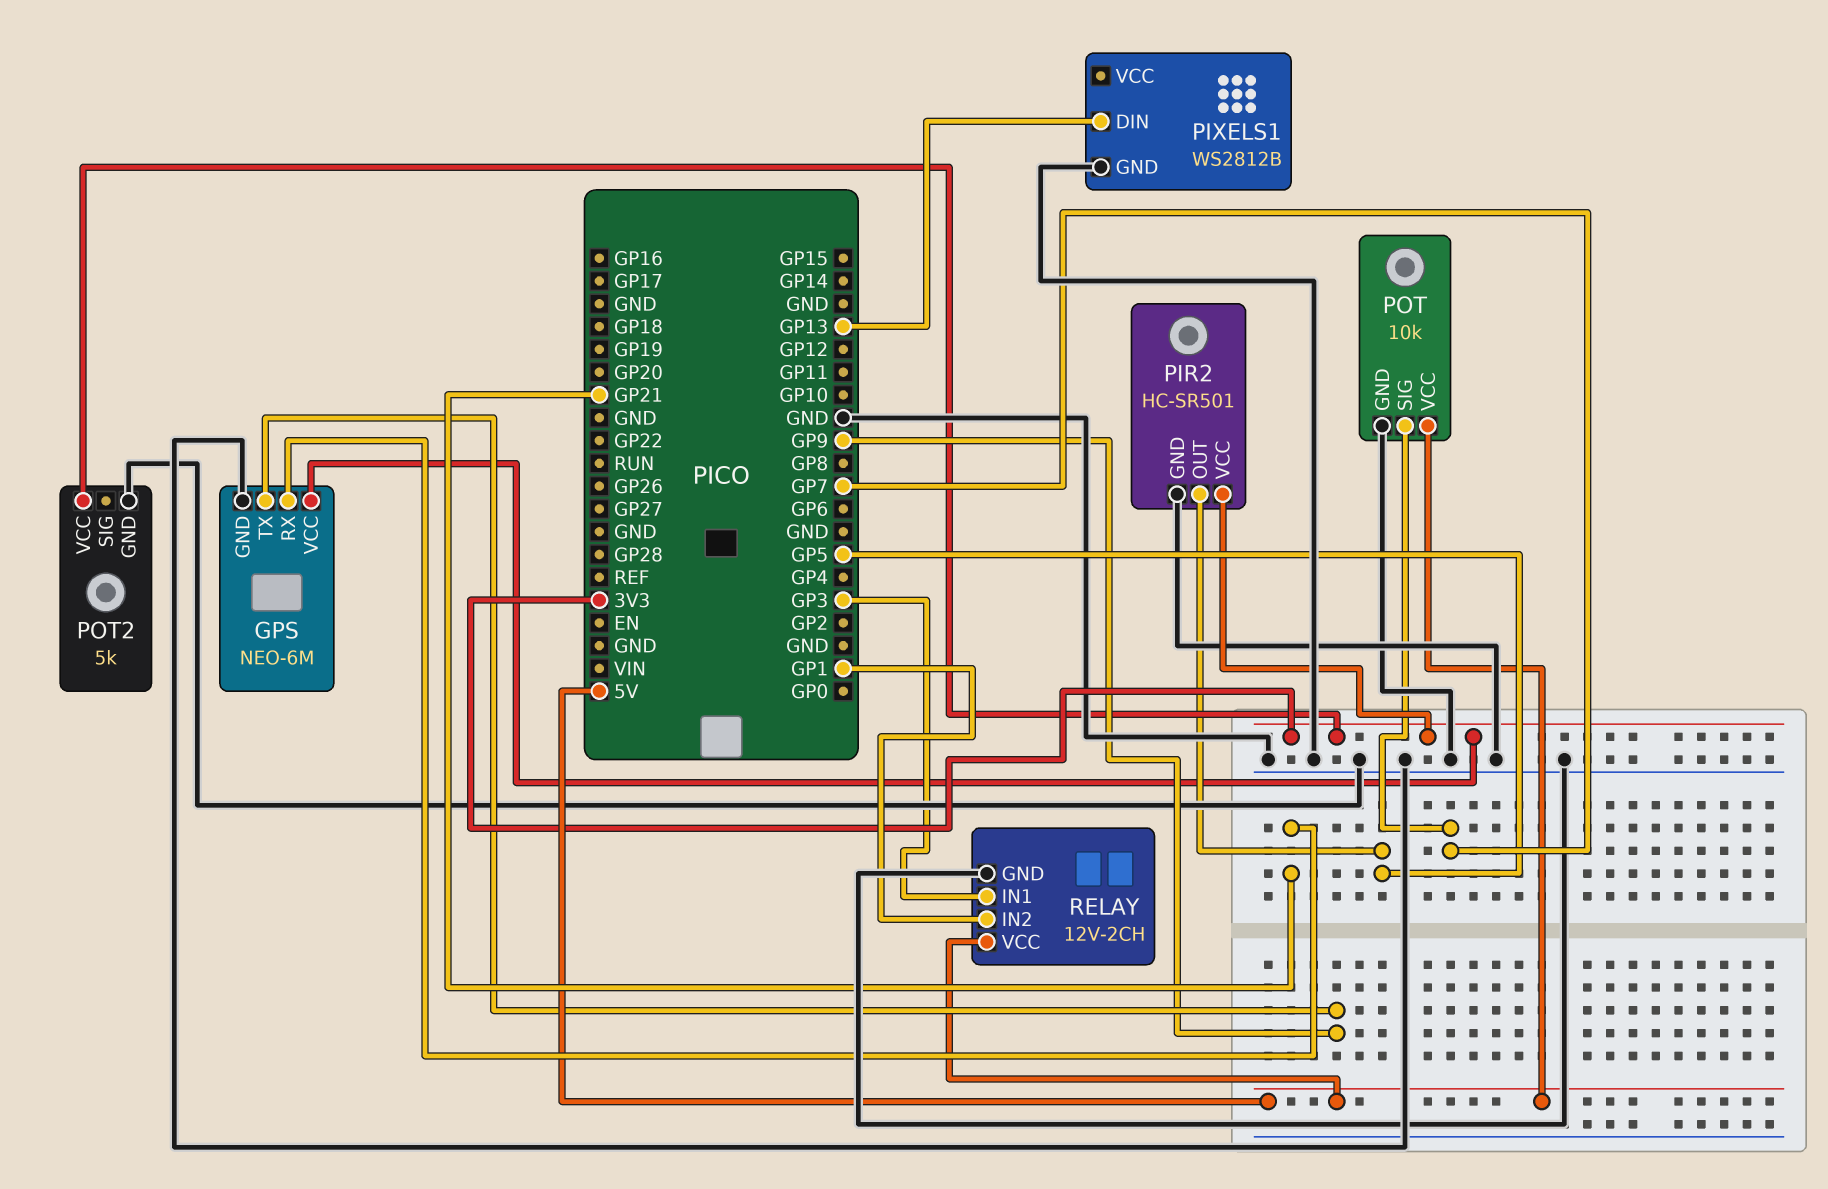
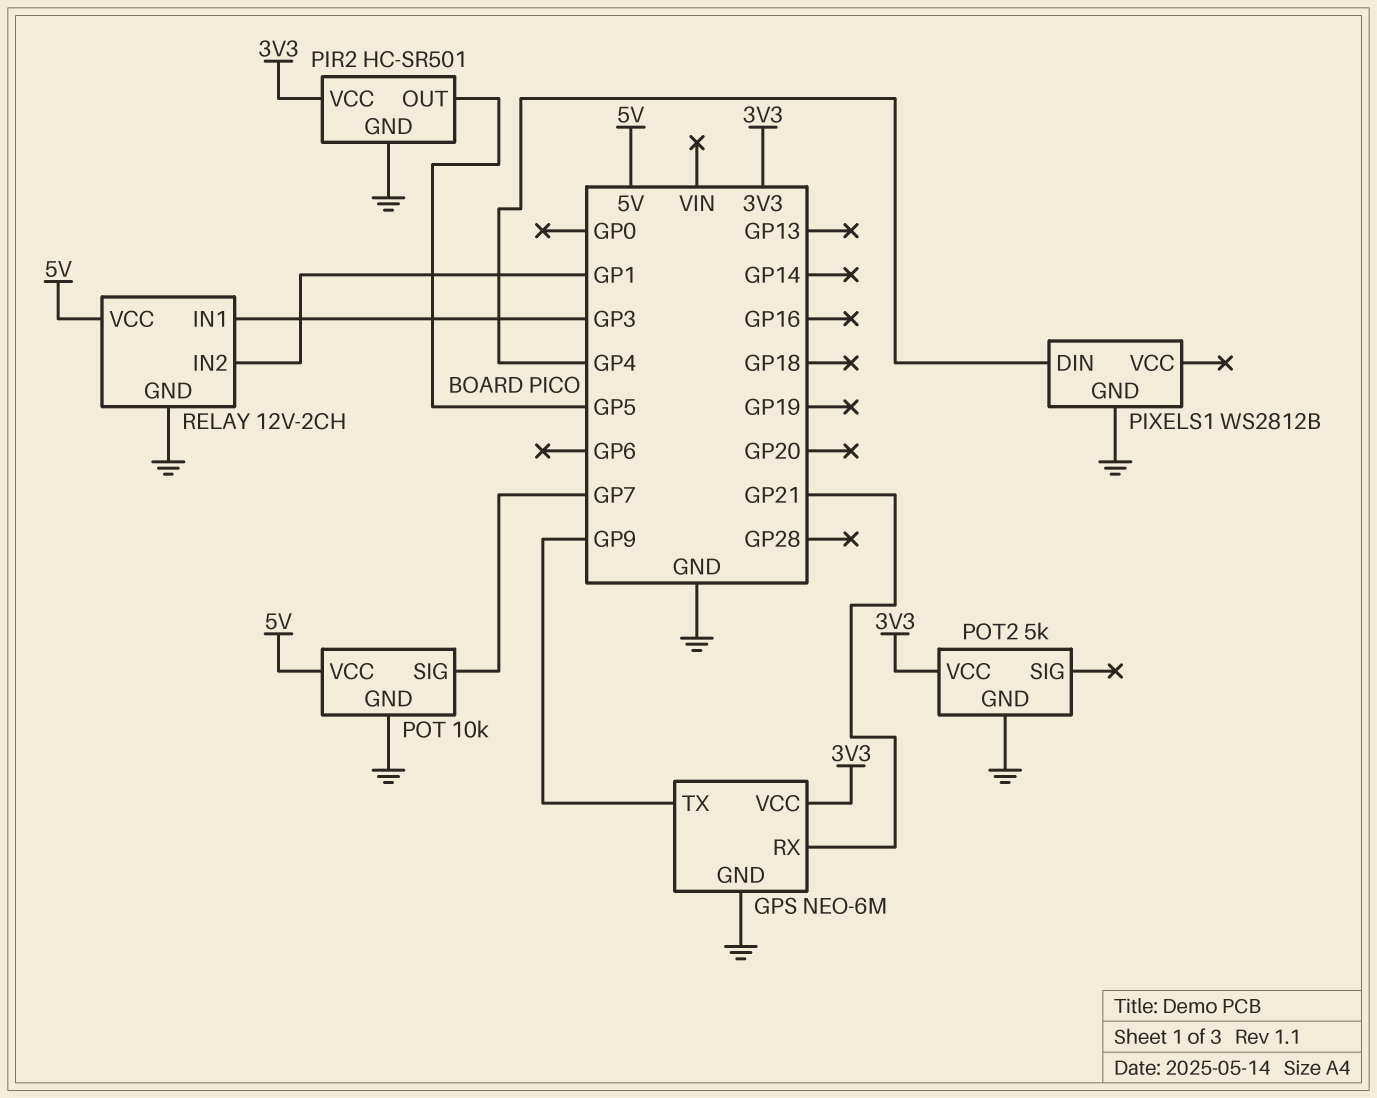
PIXELS1 pin DIN: GP13 -> GP4

